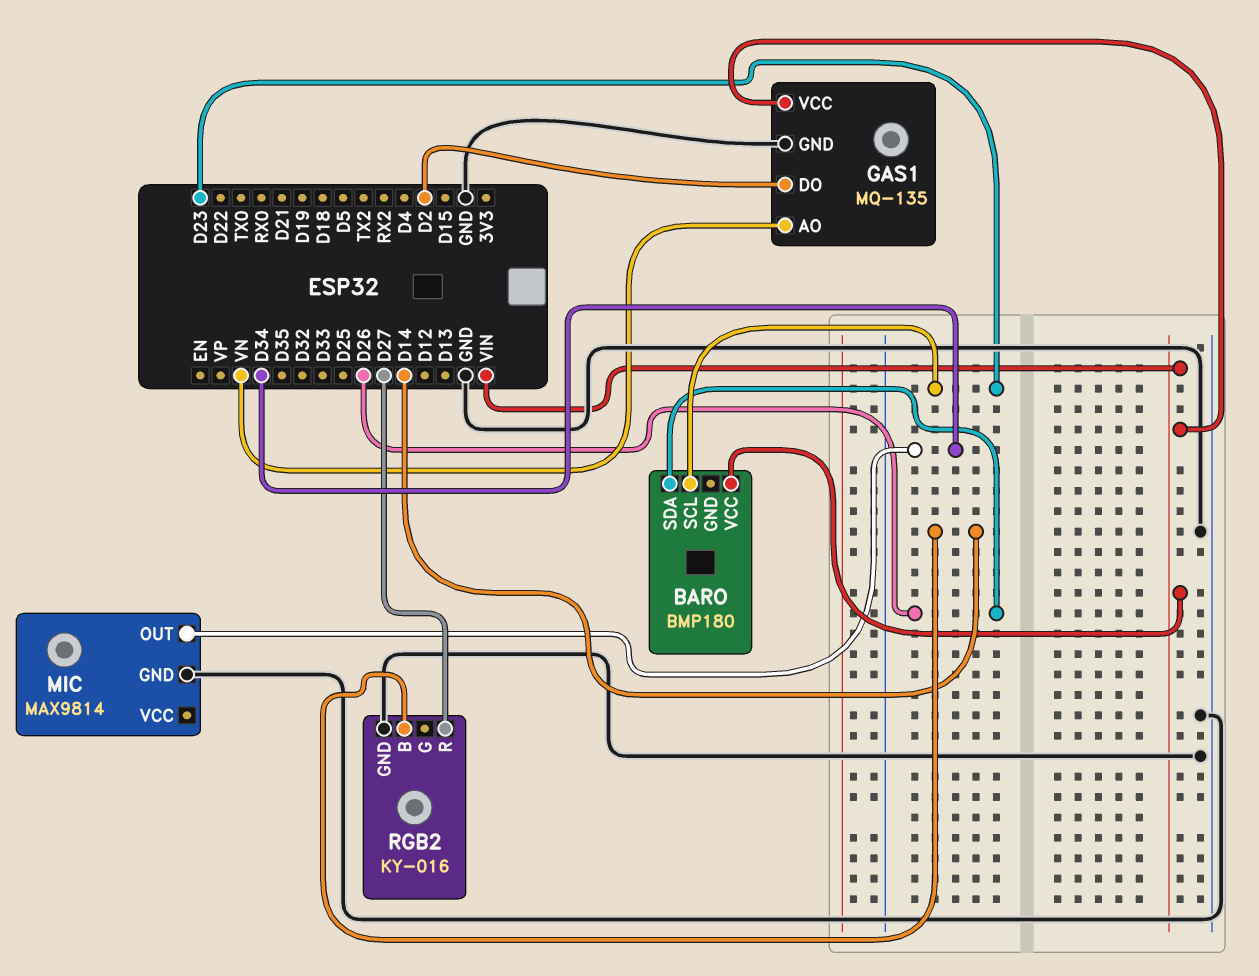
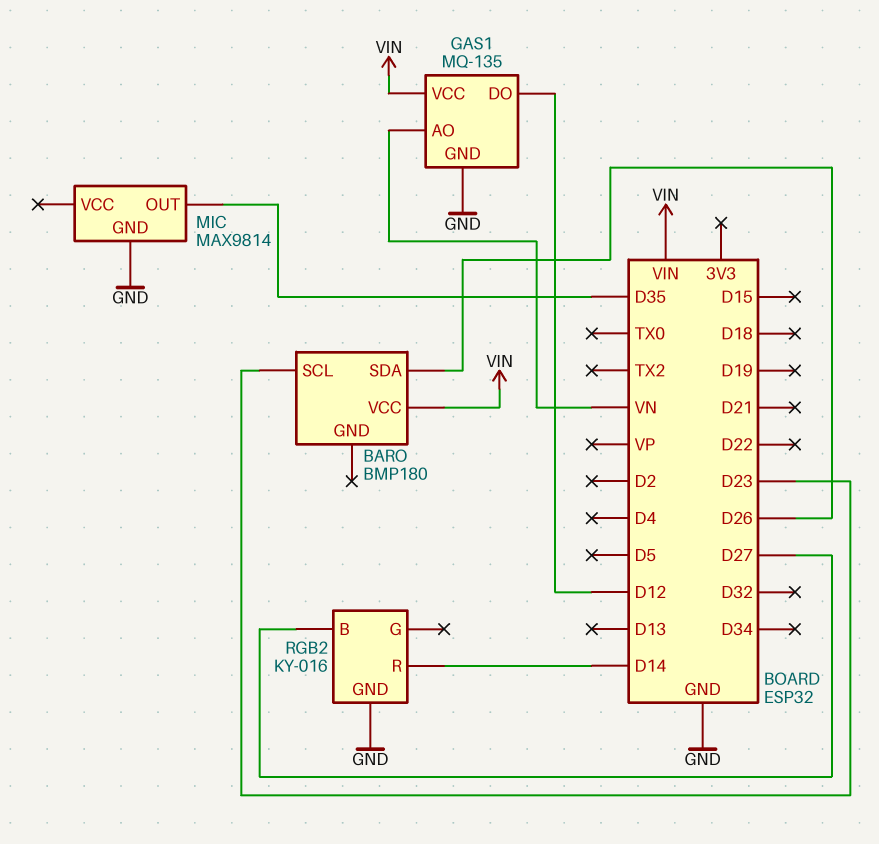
GAS1 pin DO: D2 -> D12
MIC pin OUT: D34 -> D35
RGB2 pin B: D14 -> D27
RGB2 pin R: D27 -> D14

